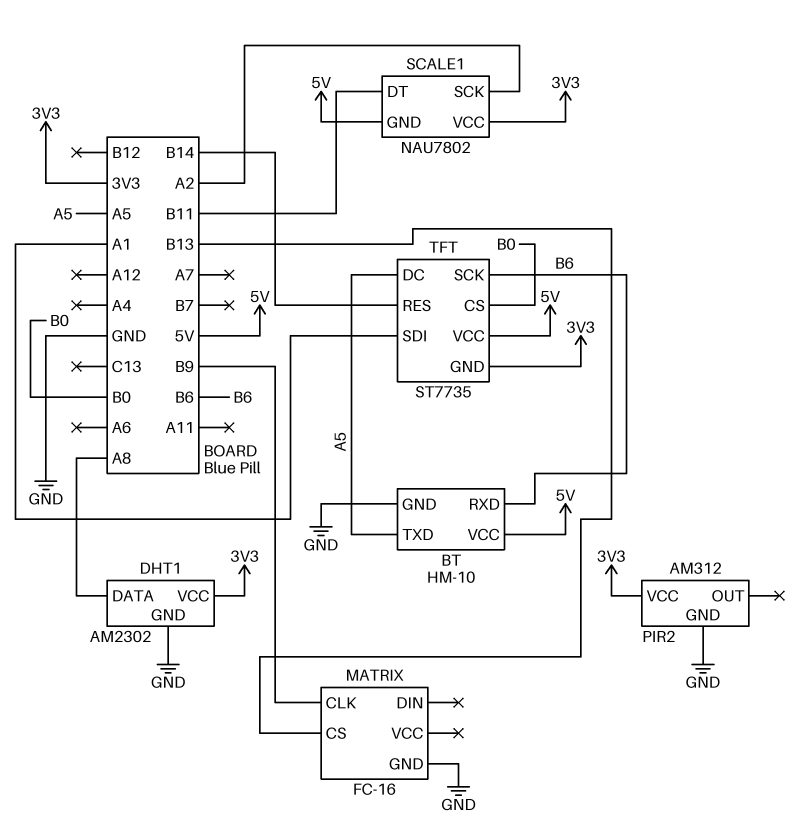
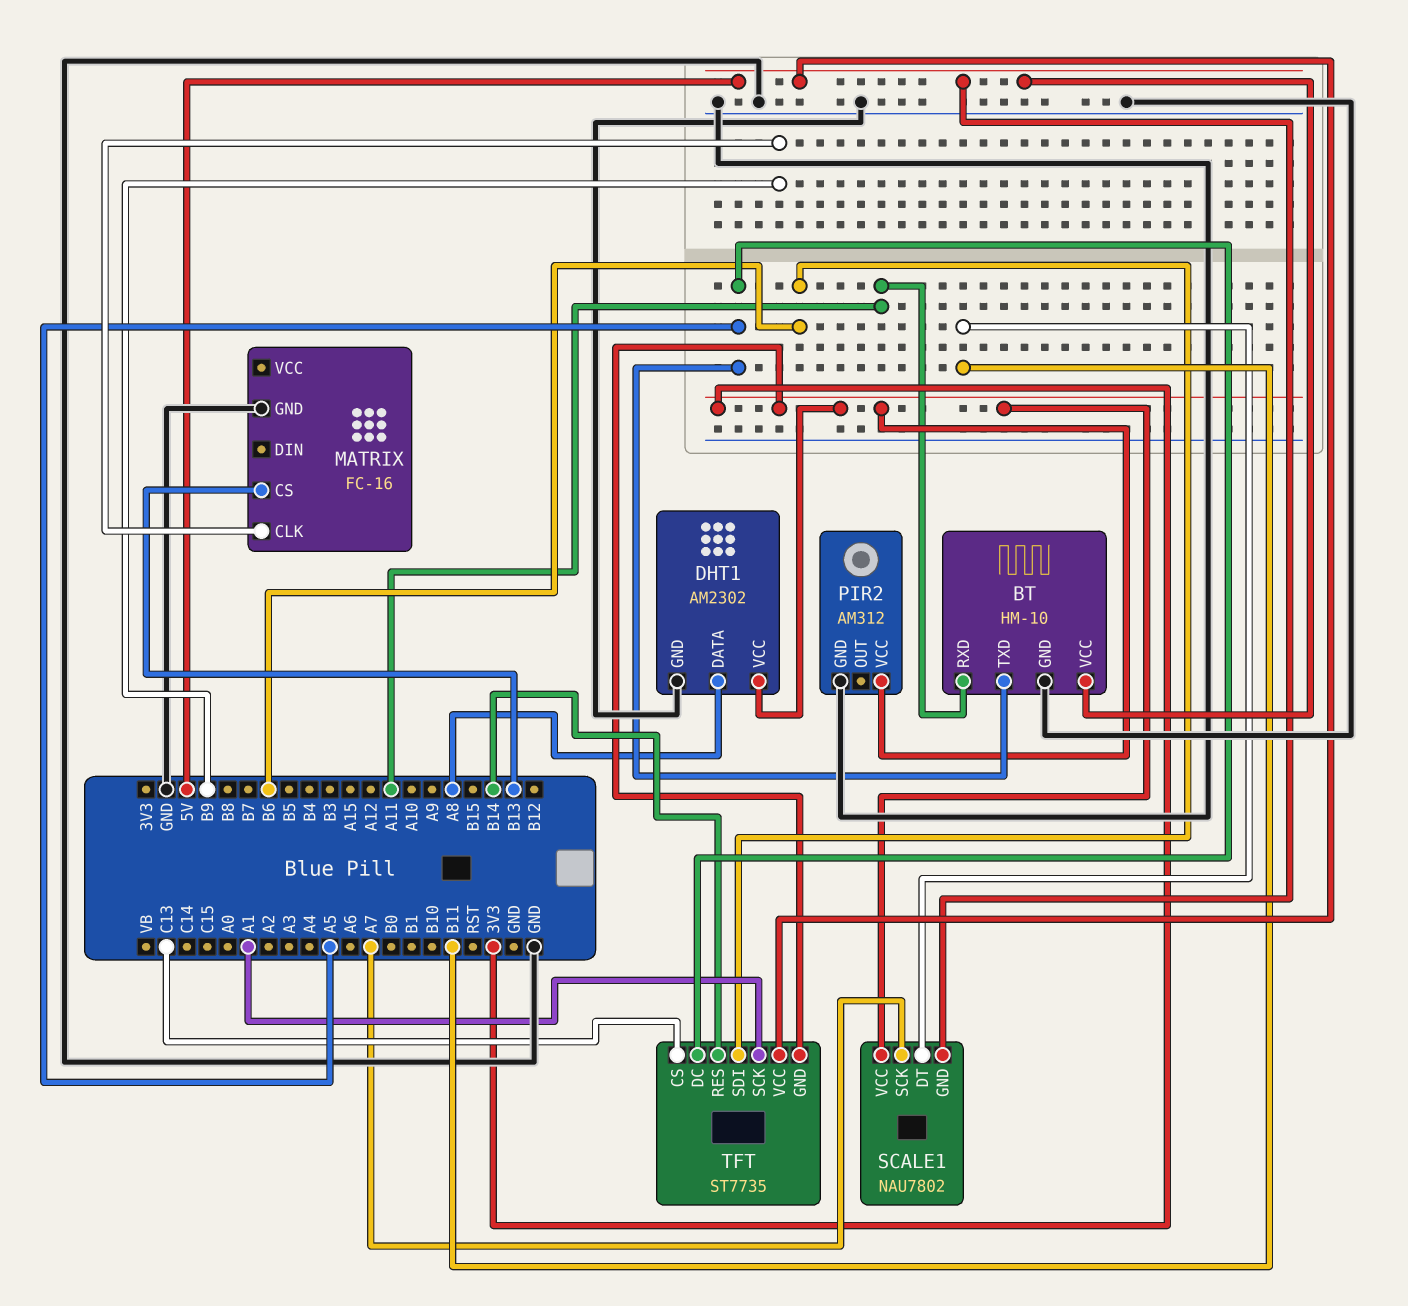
BT pin RXD: B6 -> A11
SCALE1 pin SCK: A2 -> A7
TFT pin CS: B0 -> C13
TFT pin SCK: B6 -> A1
TFT pin SDI: A1 -> B6

